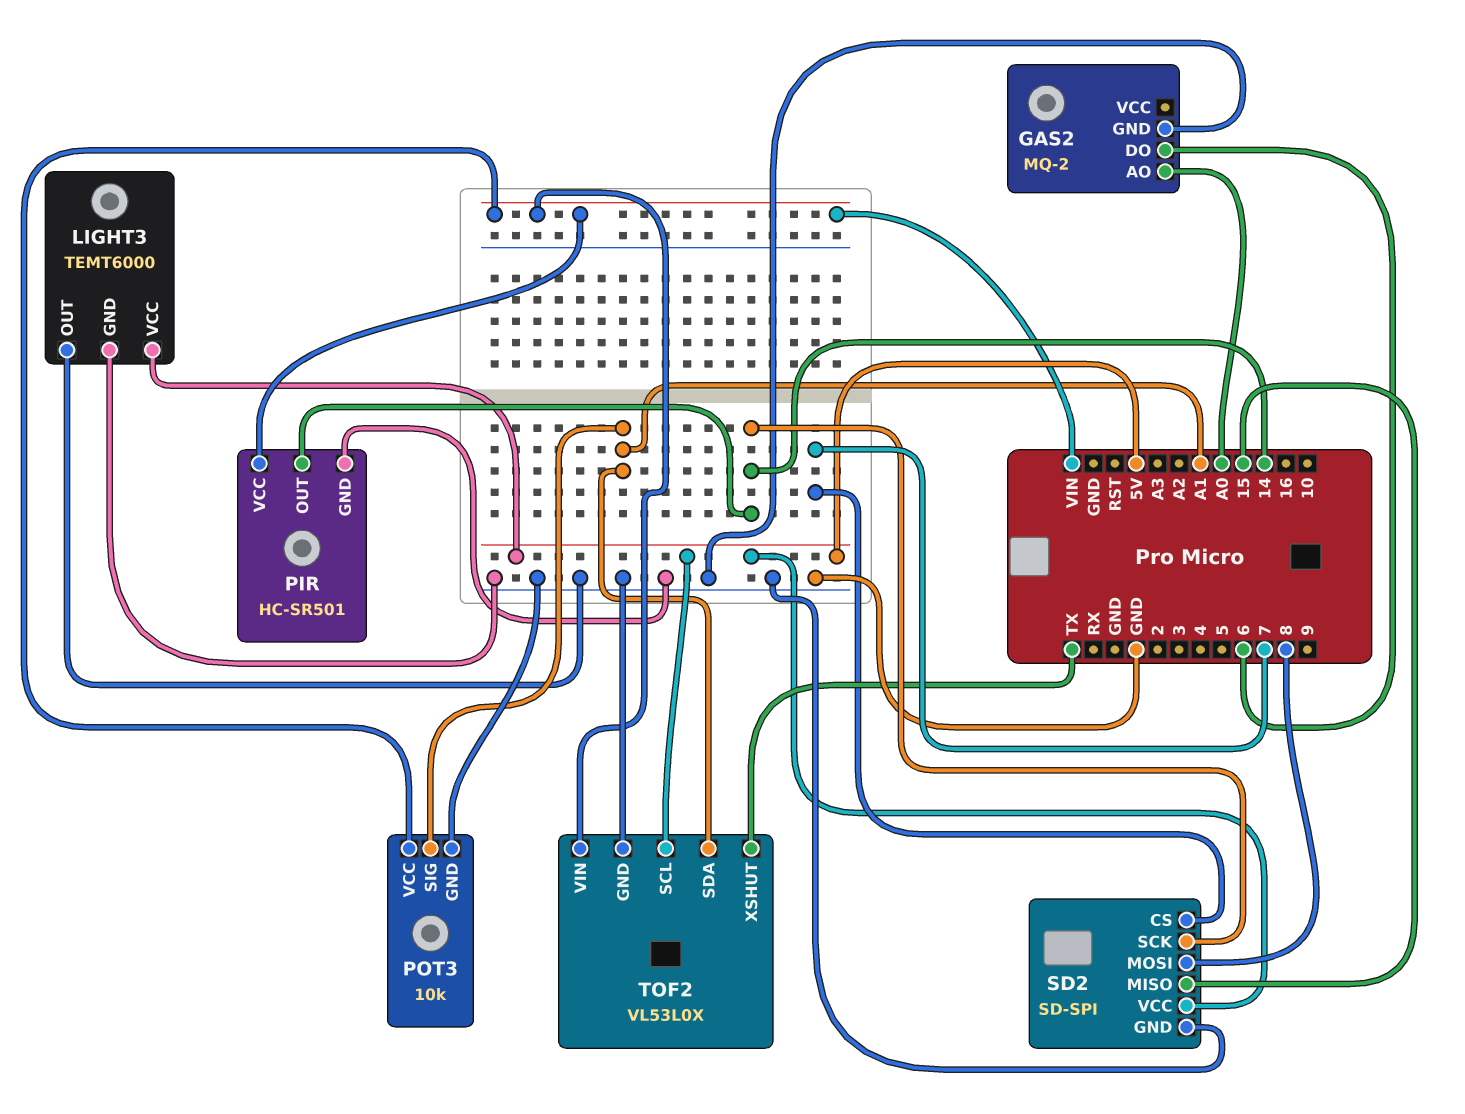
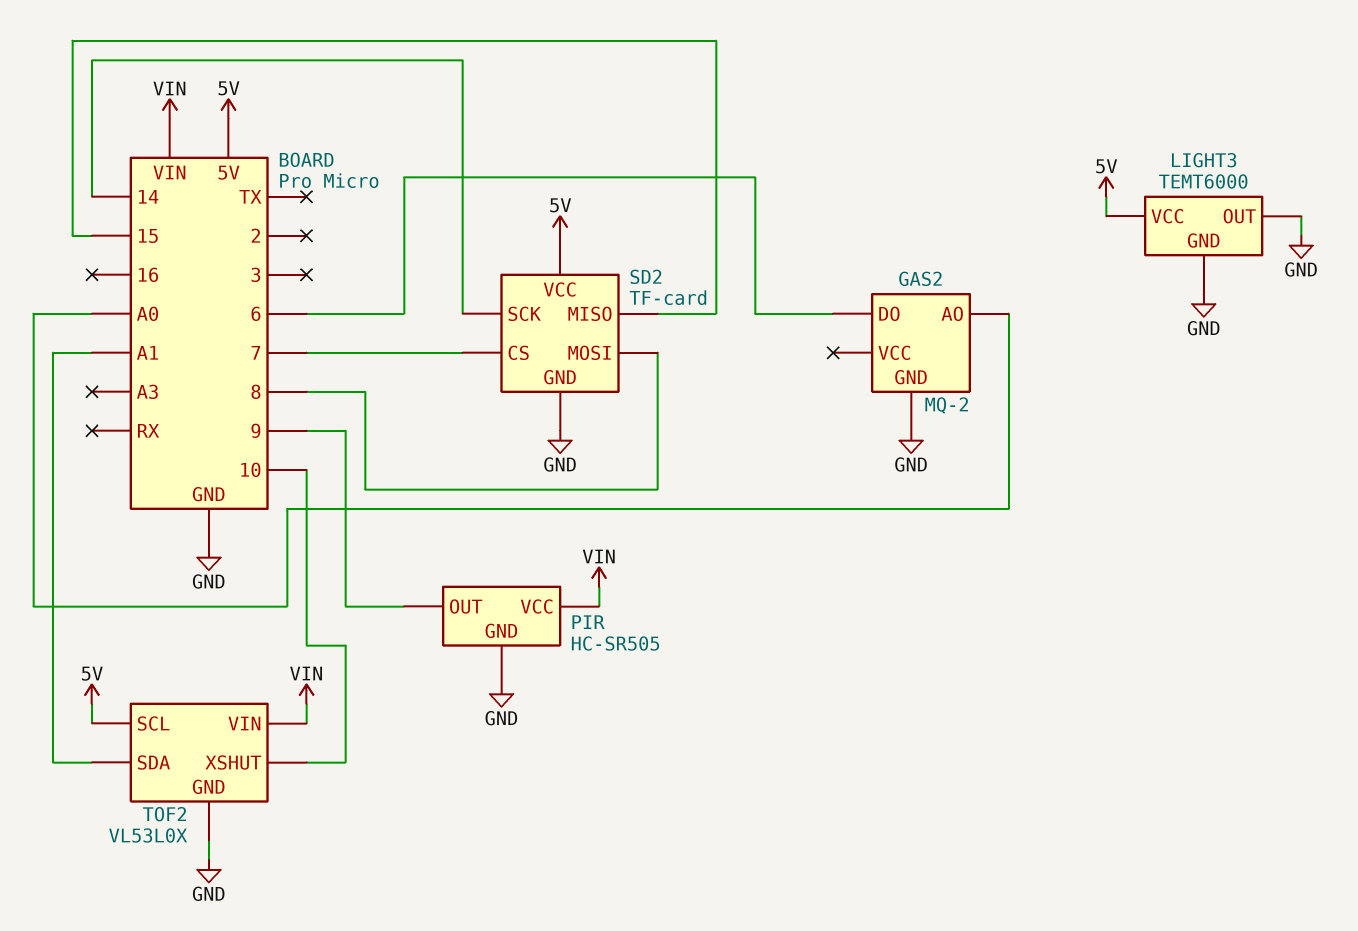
PIR: HC-SR501 -> HC-SR505
PIR pin OUT: 14 -> 9
POT3: 10k -> none
POT3 pin GND: GND -> none
POT3 pin SIG: A1 -> none
POT3 pin VCC: VIN -> none
SD2: SD-SPI -> TF-card
TOF2 pin XSHUT: TX -> 10

